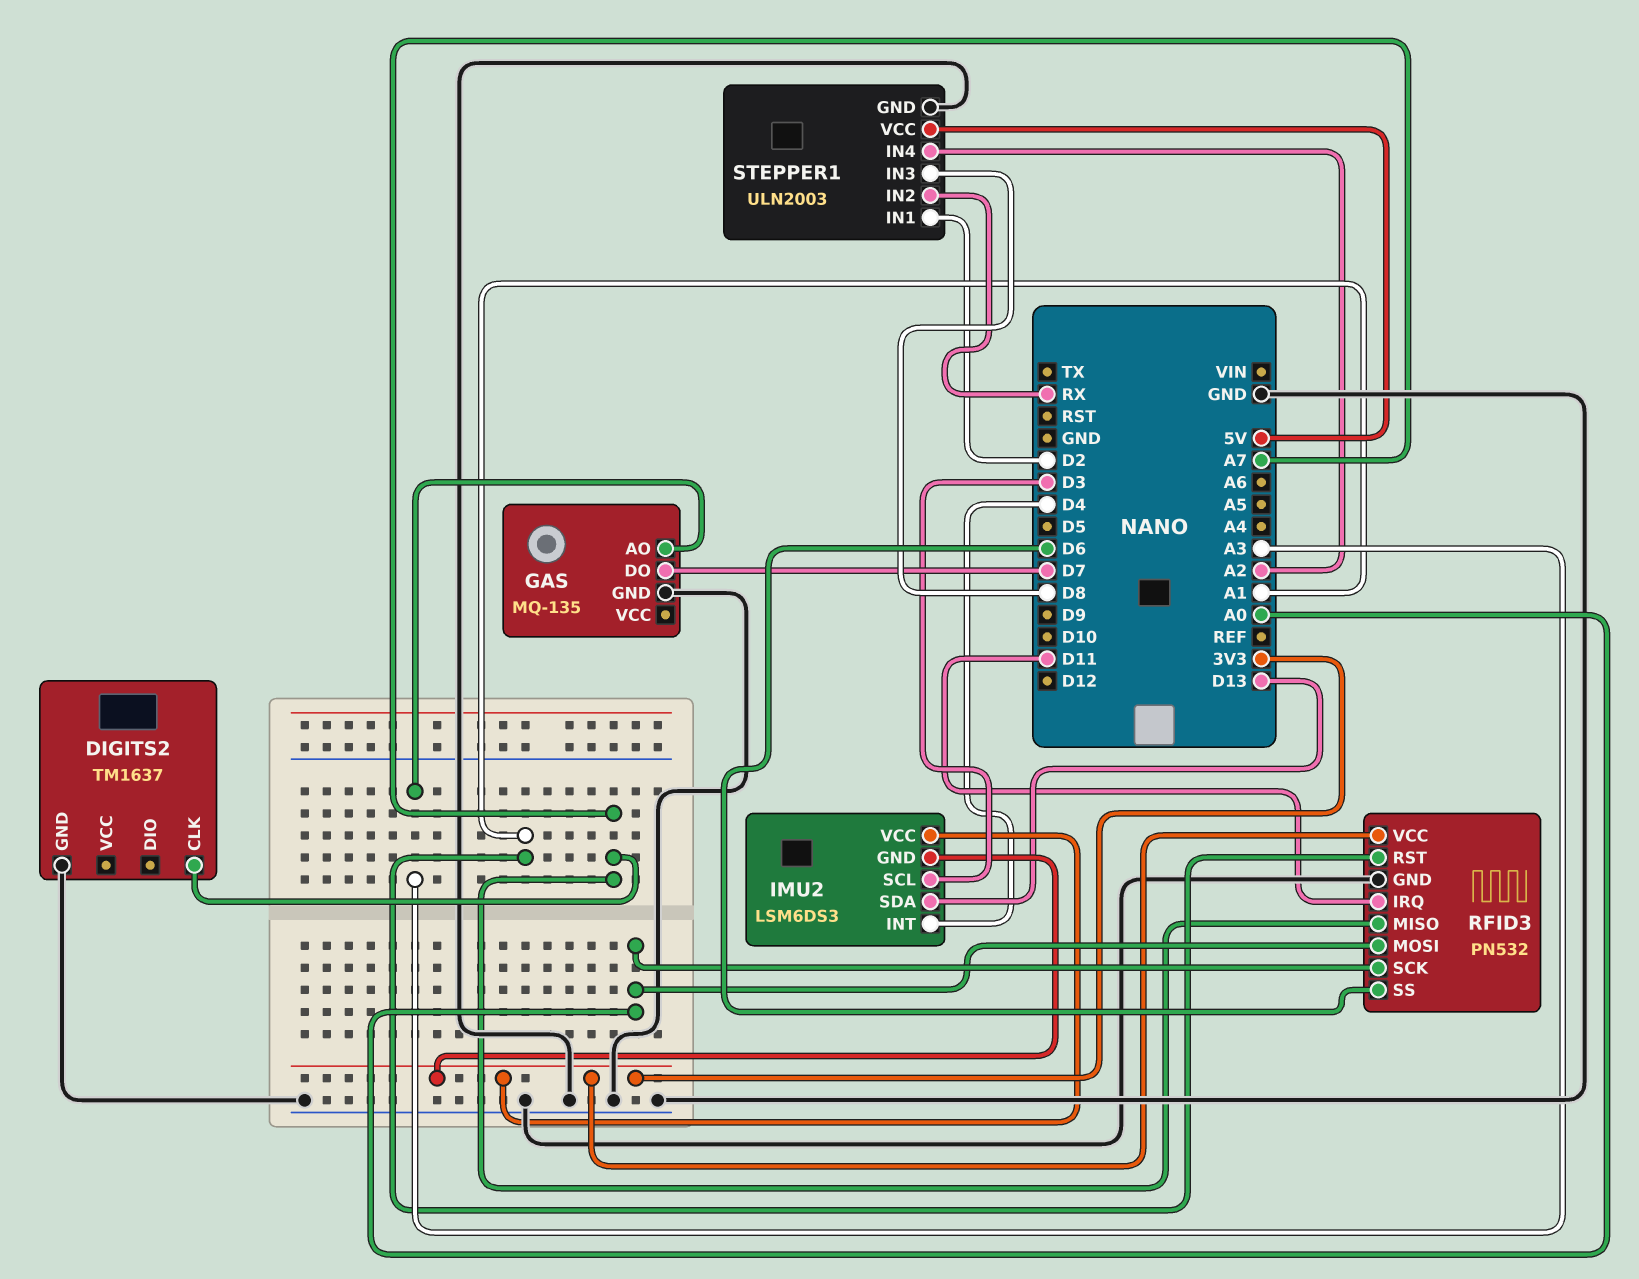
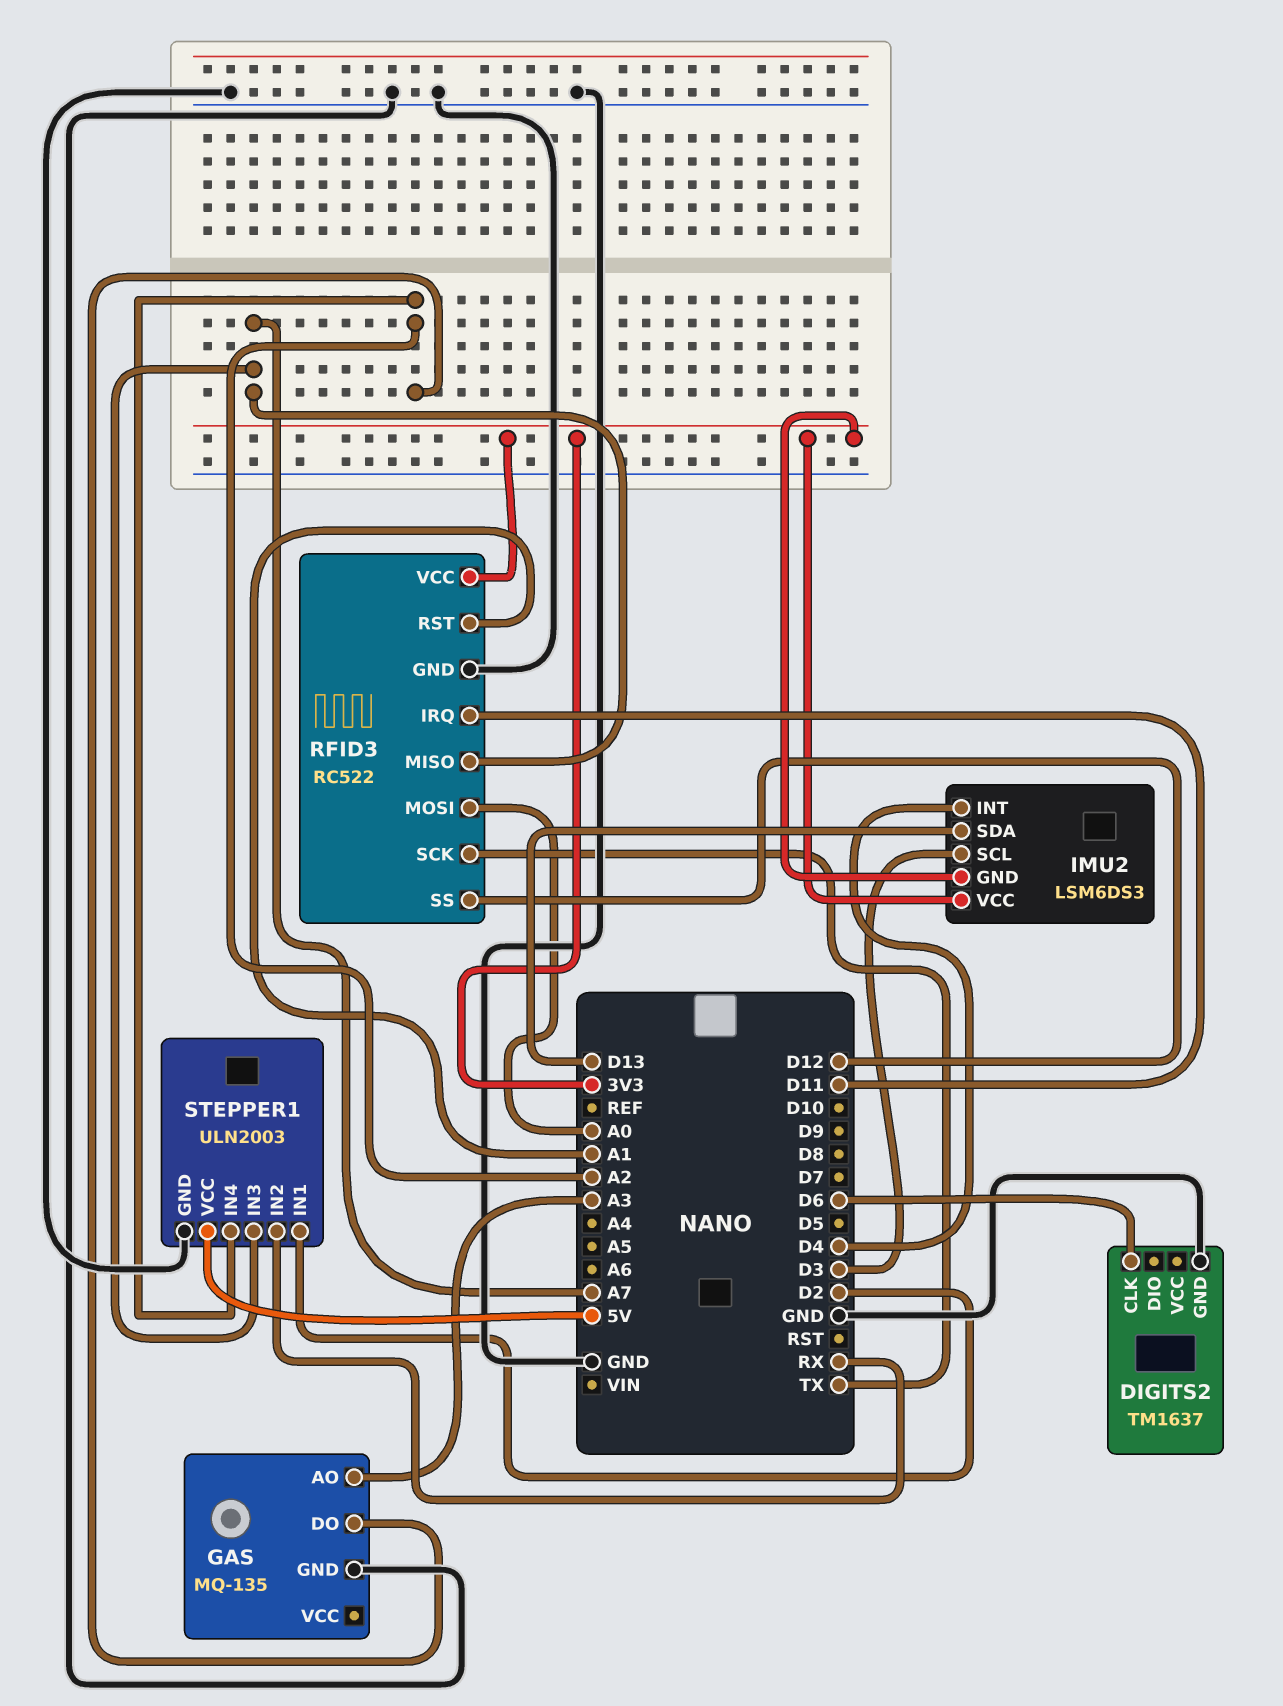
DIGITS2 pin CLK: A7 -> D6
GAS pin DO: D7 -> A2
RFID3: PN532 -> RC522
RFID3 pin SCK: A0 -> TX
RFID3 pin SS: D6 -> D12
STEPPER1 pin IN3: D8 -> A7

